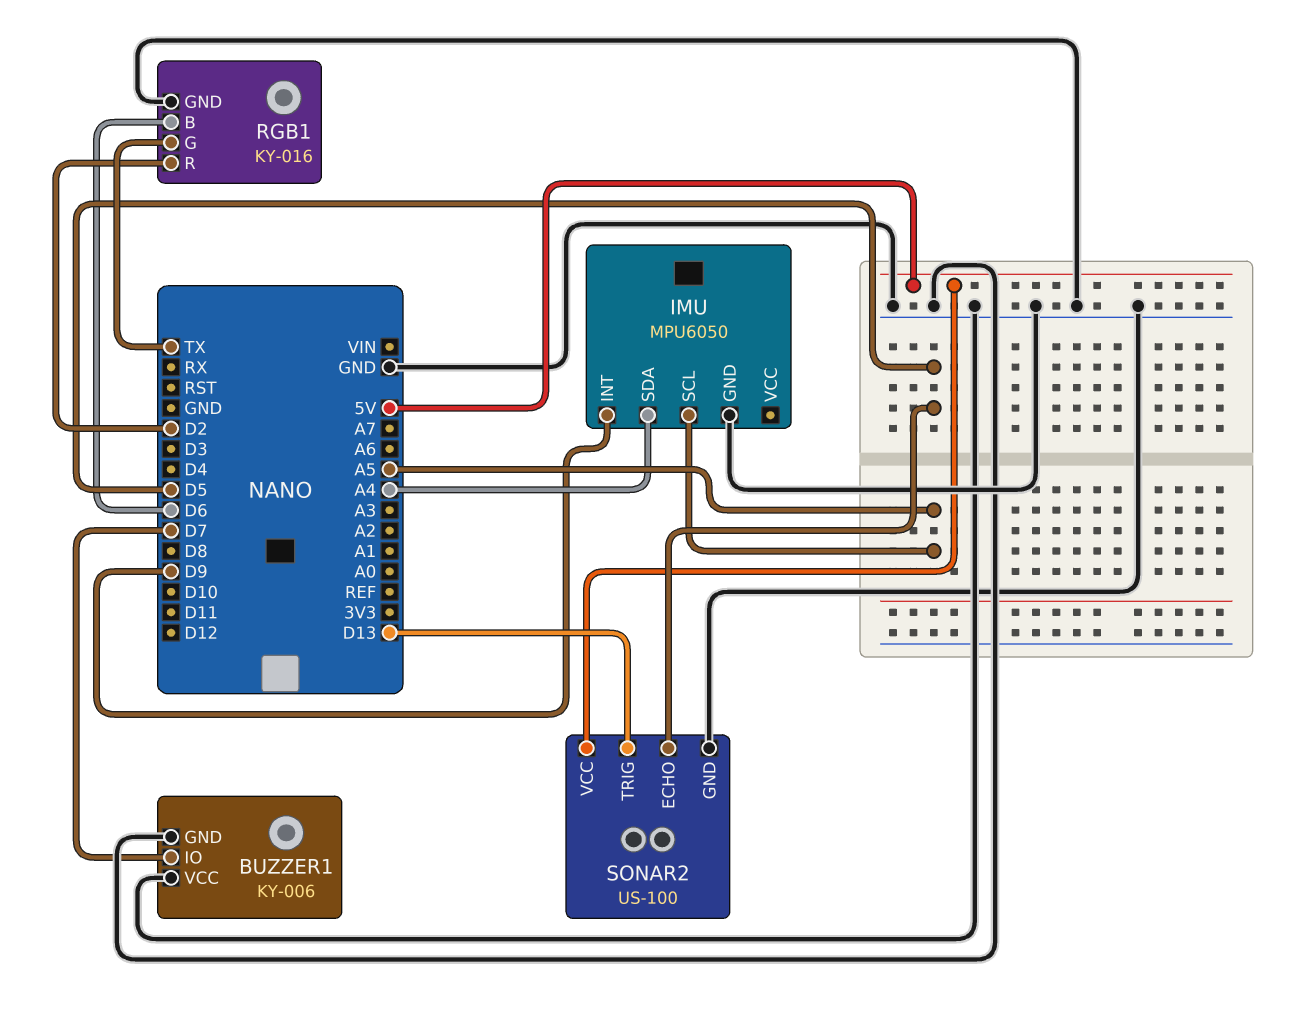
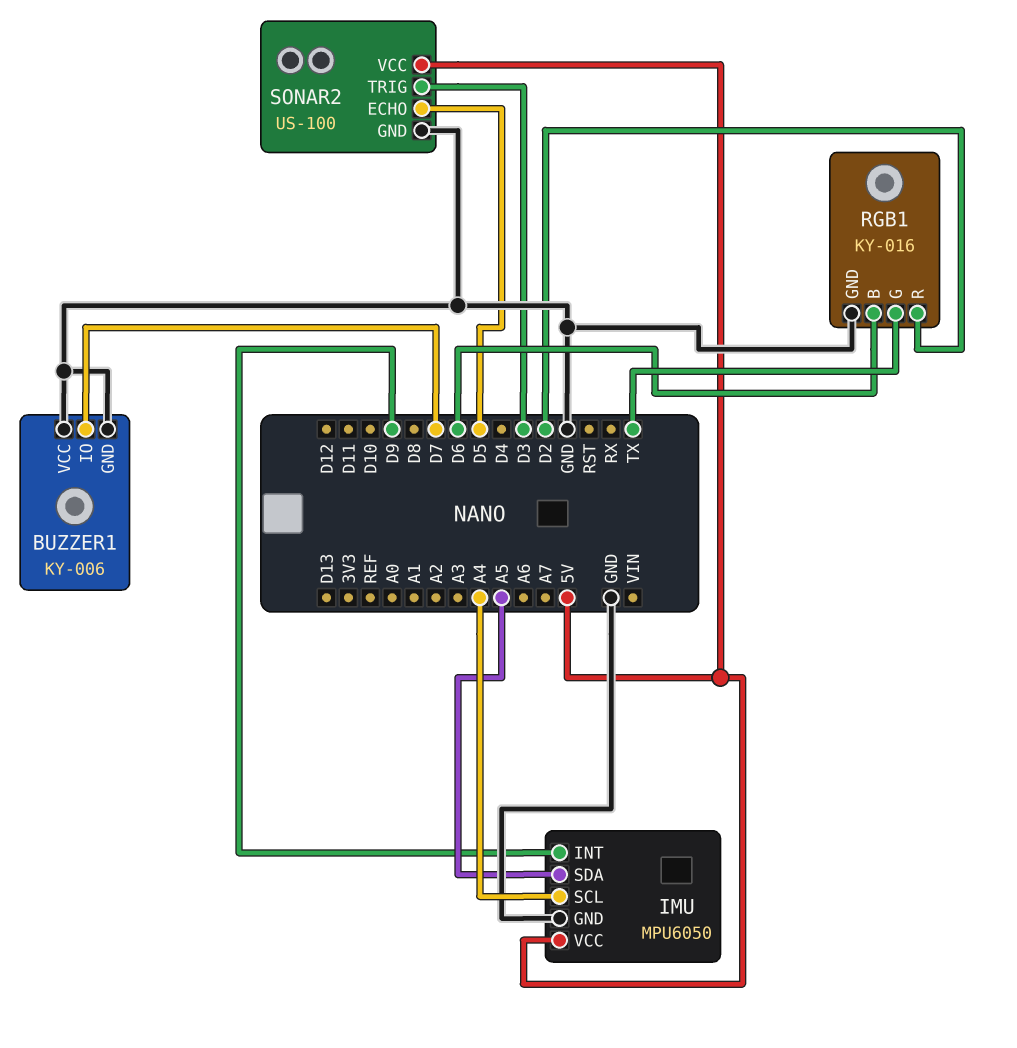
IMU pin SCL: A5 -> A4
IMU pin SDA: A4 -> A5
IMU pin VCC: none -> 5V
SONAR2 pin TRIG: D13 -> D3

